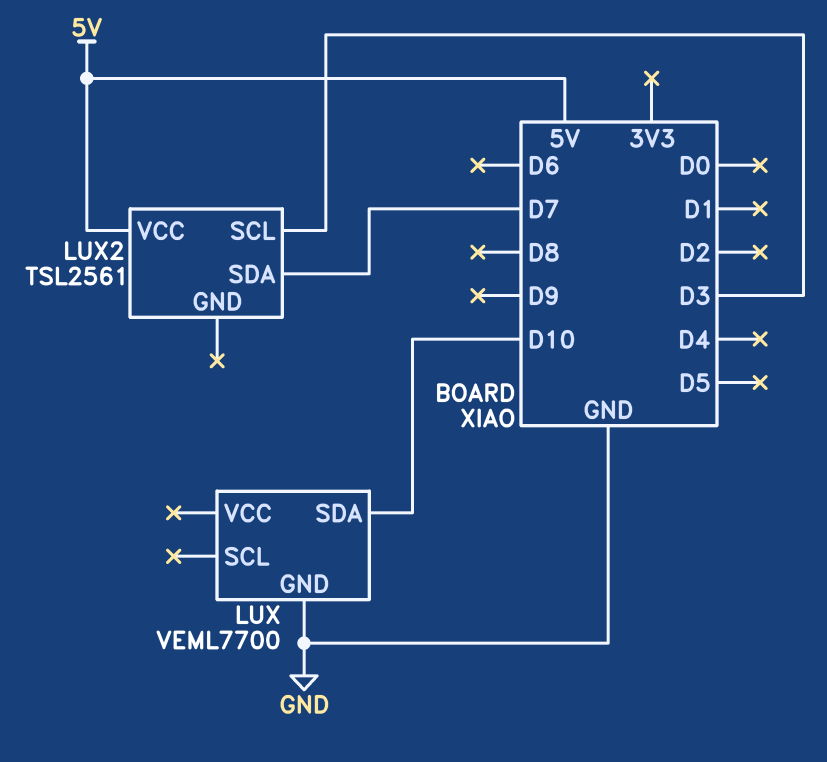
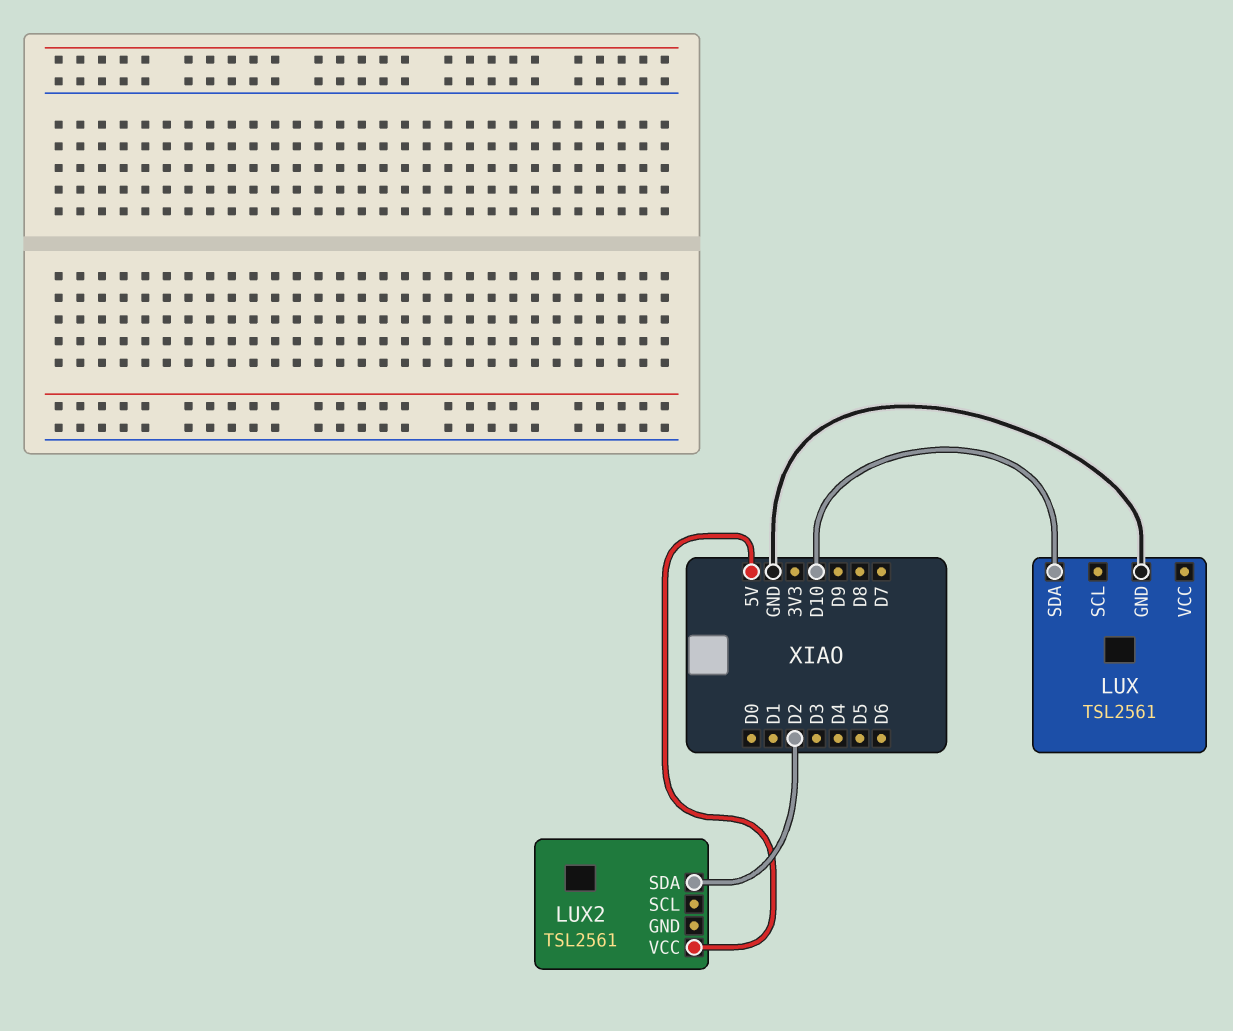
LUX: VEML7700 -> TSL2561
LUX2 pin SCL: D3 -> none
LUX2 pin SDA: D7 -> D2

